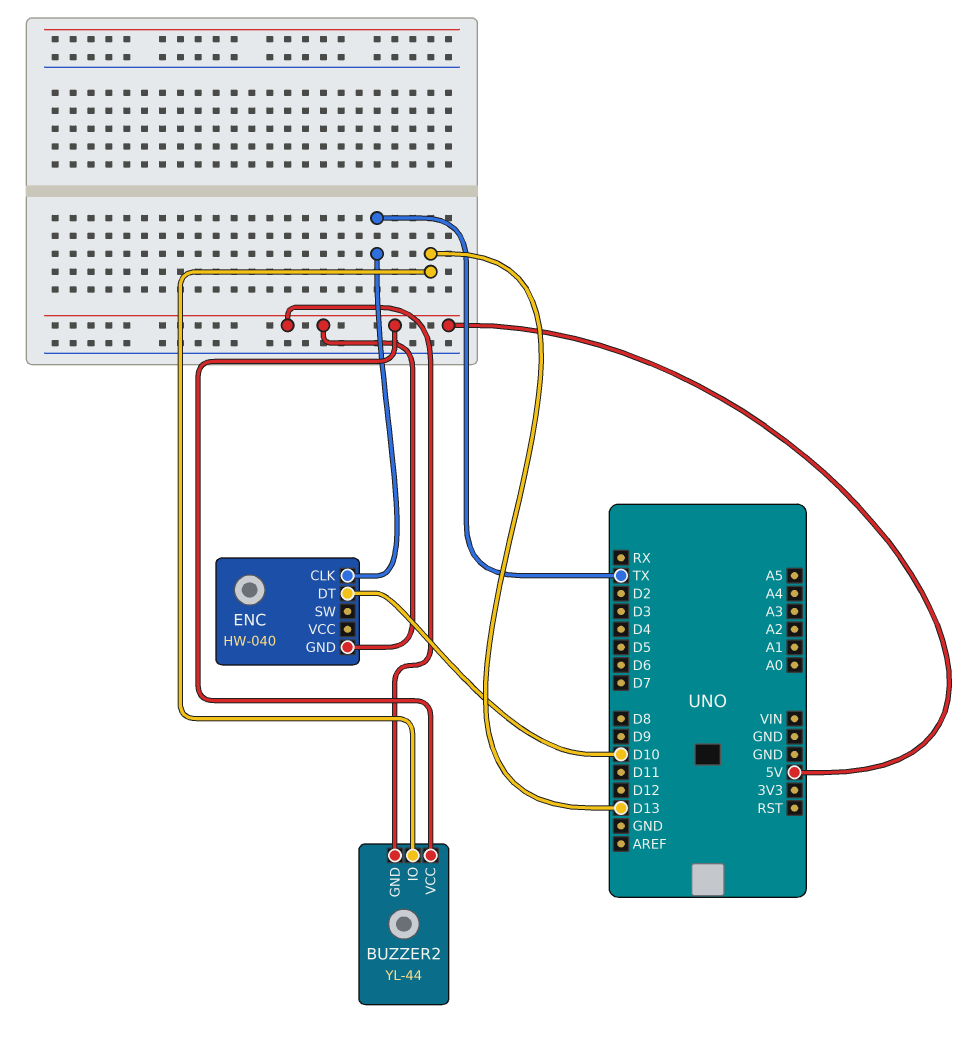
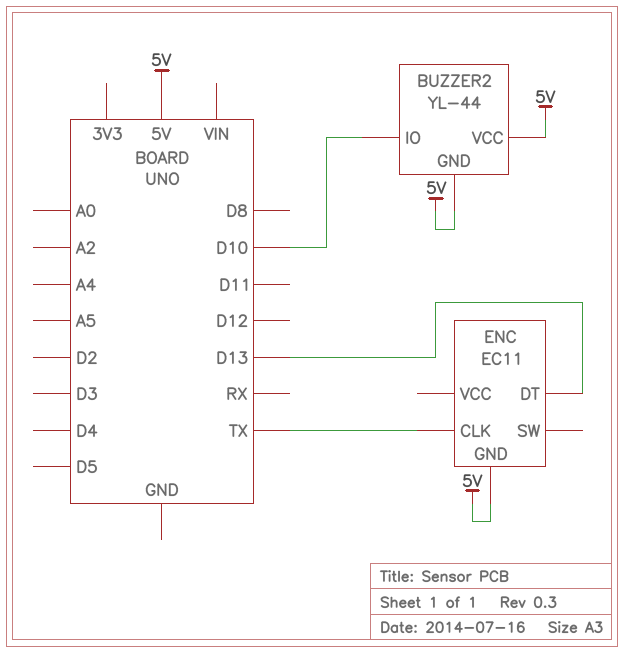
BUZZER2 pin IO: D13 -> D10
ENC: HW-040 -> EC11
ENC pin DT: D10 -> D13

